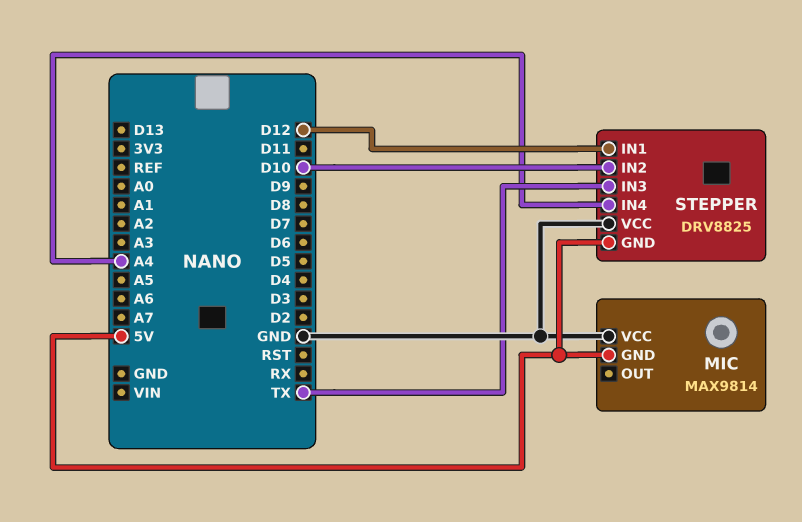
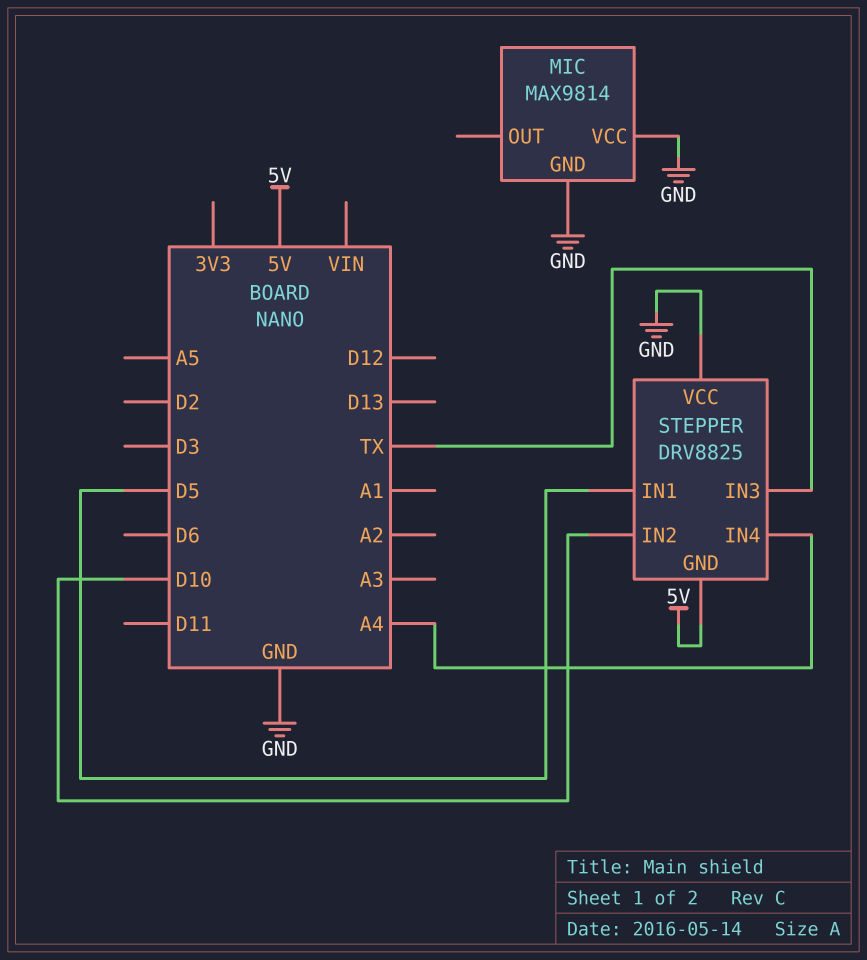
MIC pin GND: 5V -> GND
STEPPER pin IN1: D12 -> D5

